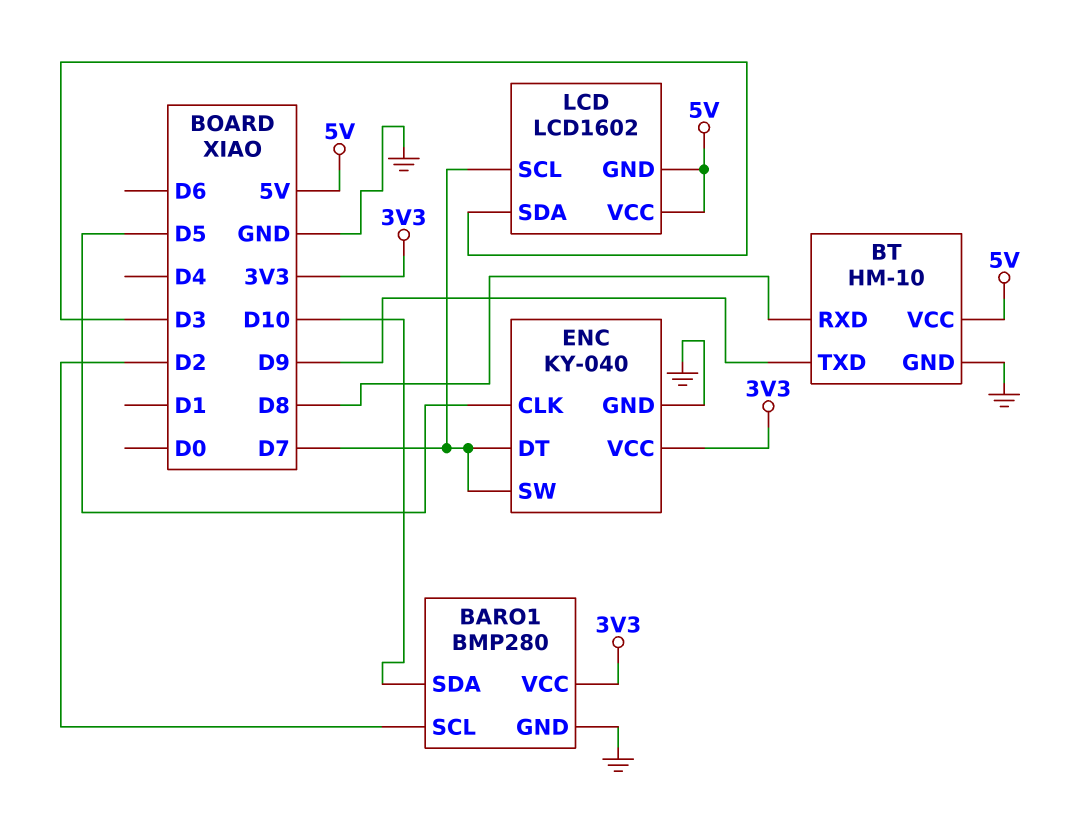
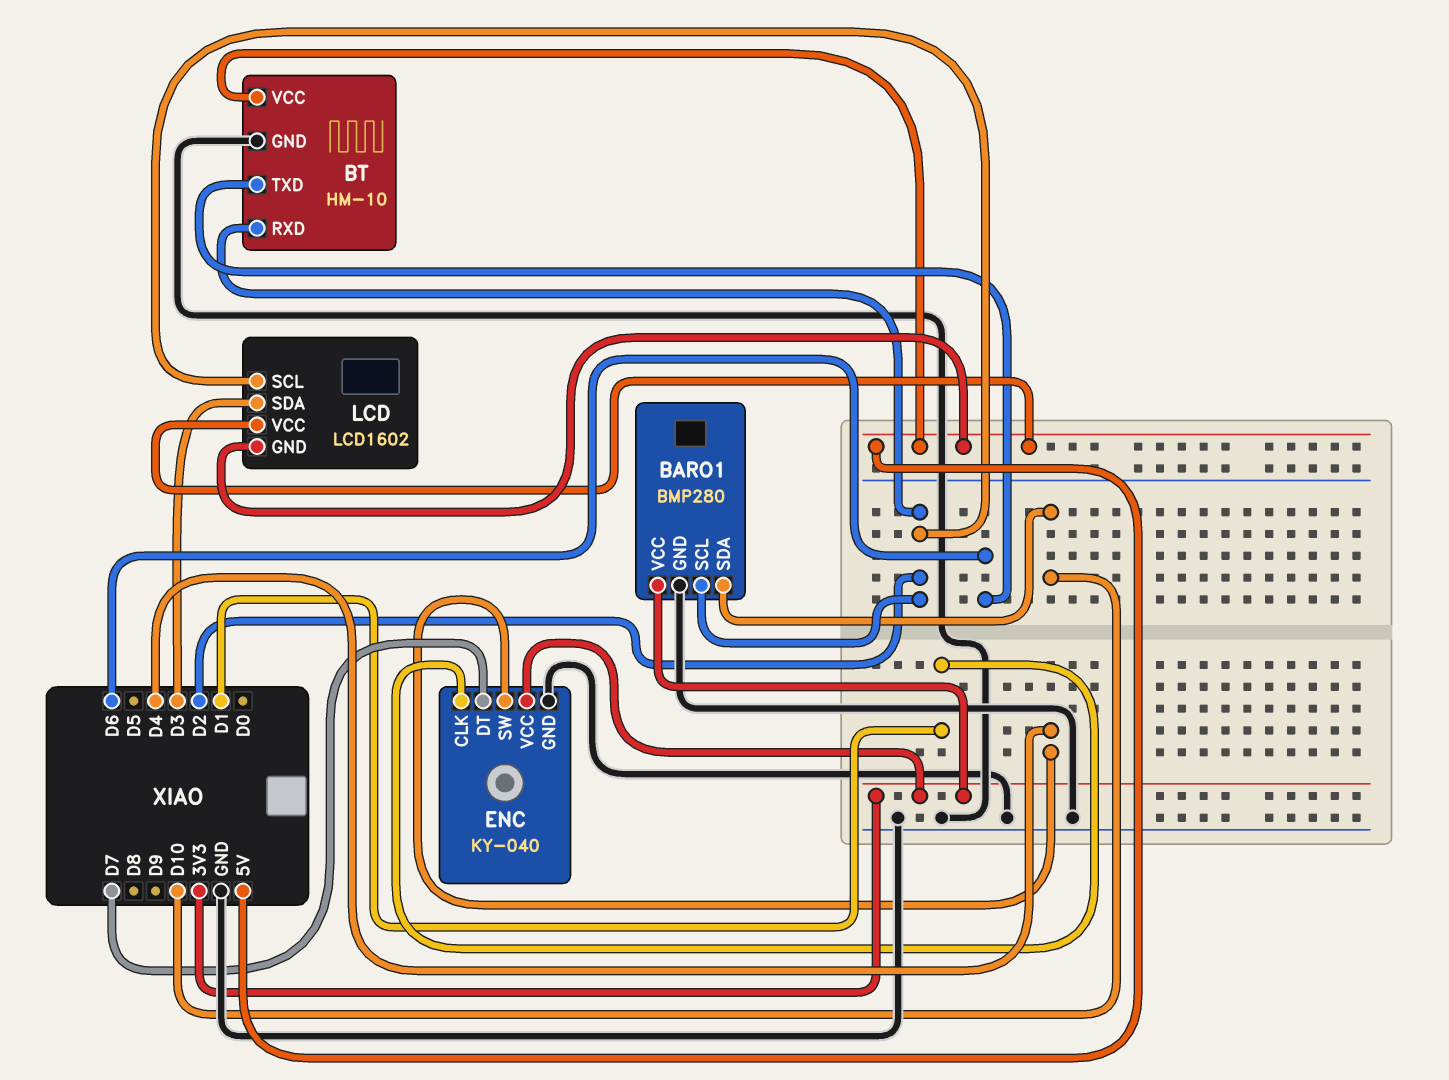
BT pin RXD: D8 -> D2
BT pin TXD: D9 -> D6
ENC pin CLK: D5 -> D1
ENC pin SW: D7 -> D4
LCD pin SCL: D7 -> D2

